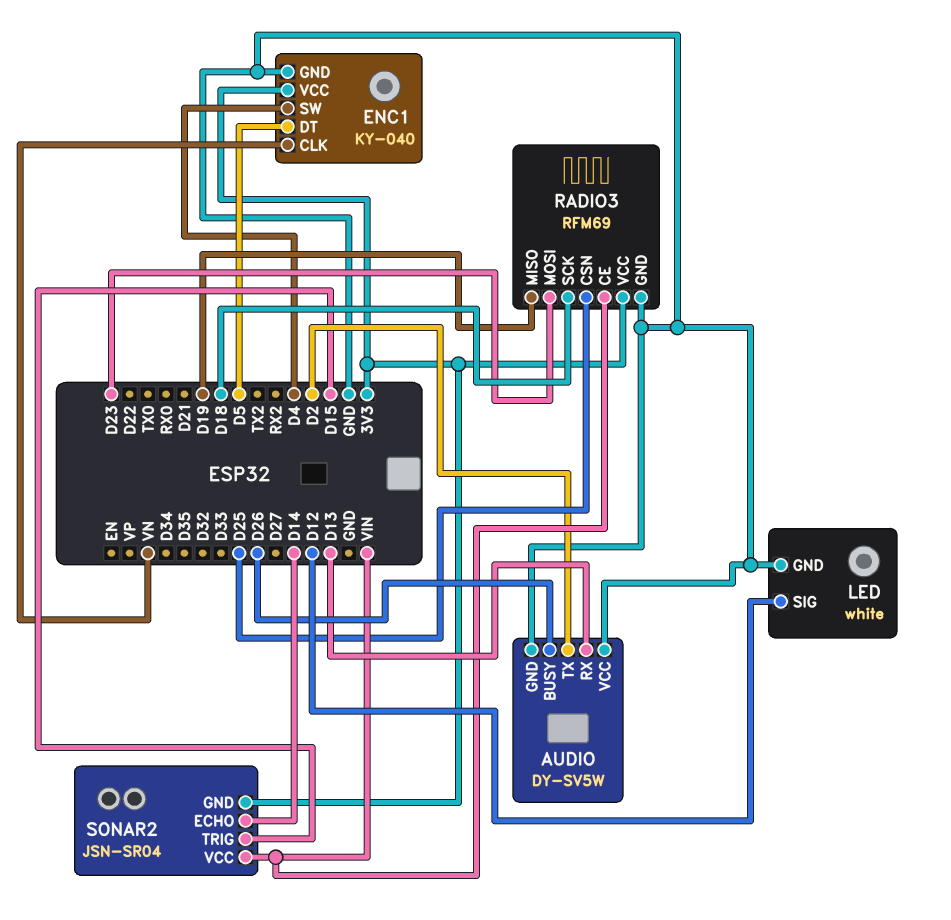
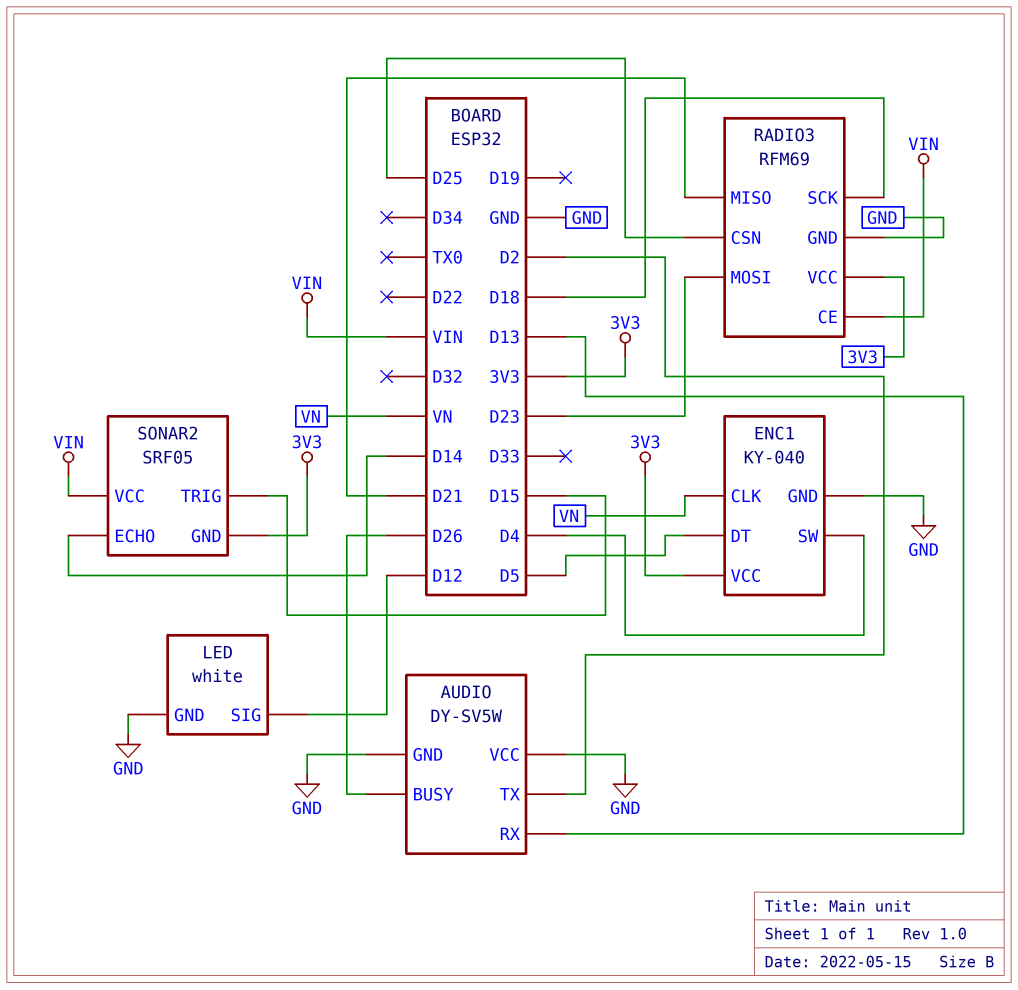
RADIO3 pin MISO: D19 -> D21
SONAR2: JSN-SR04 -> SRF05

